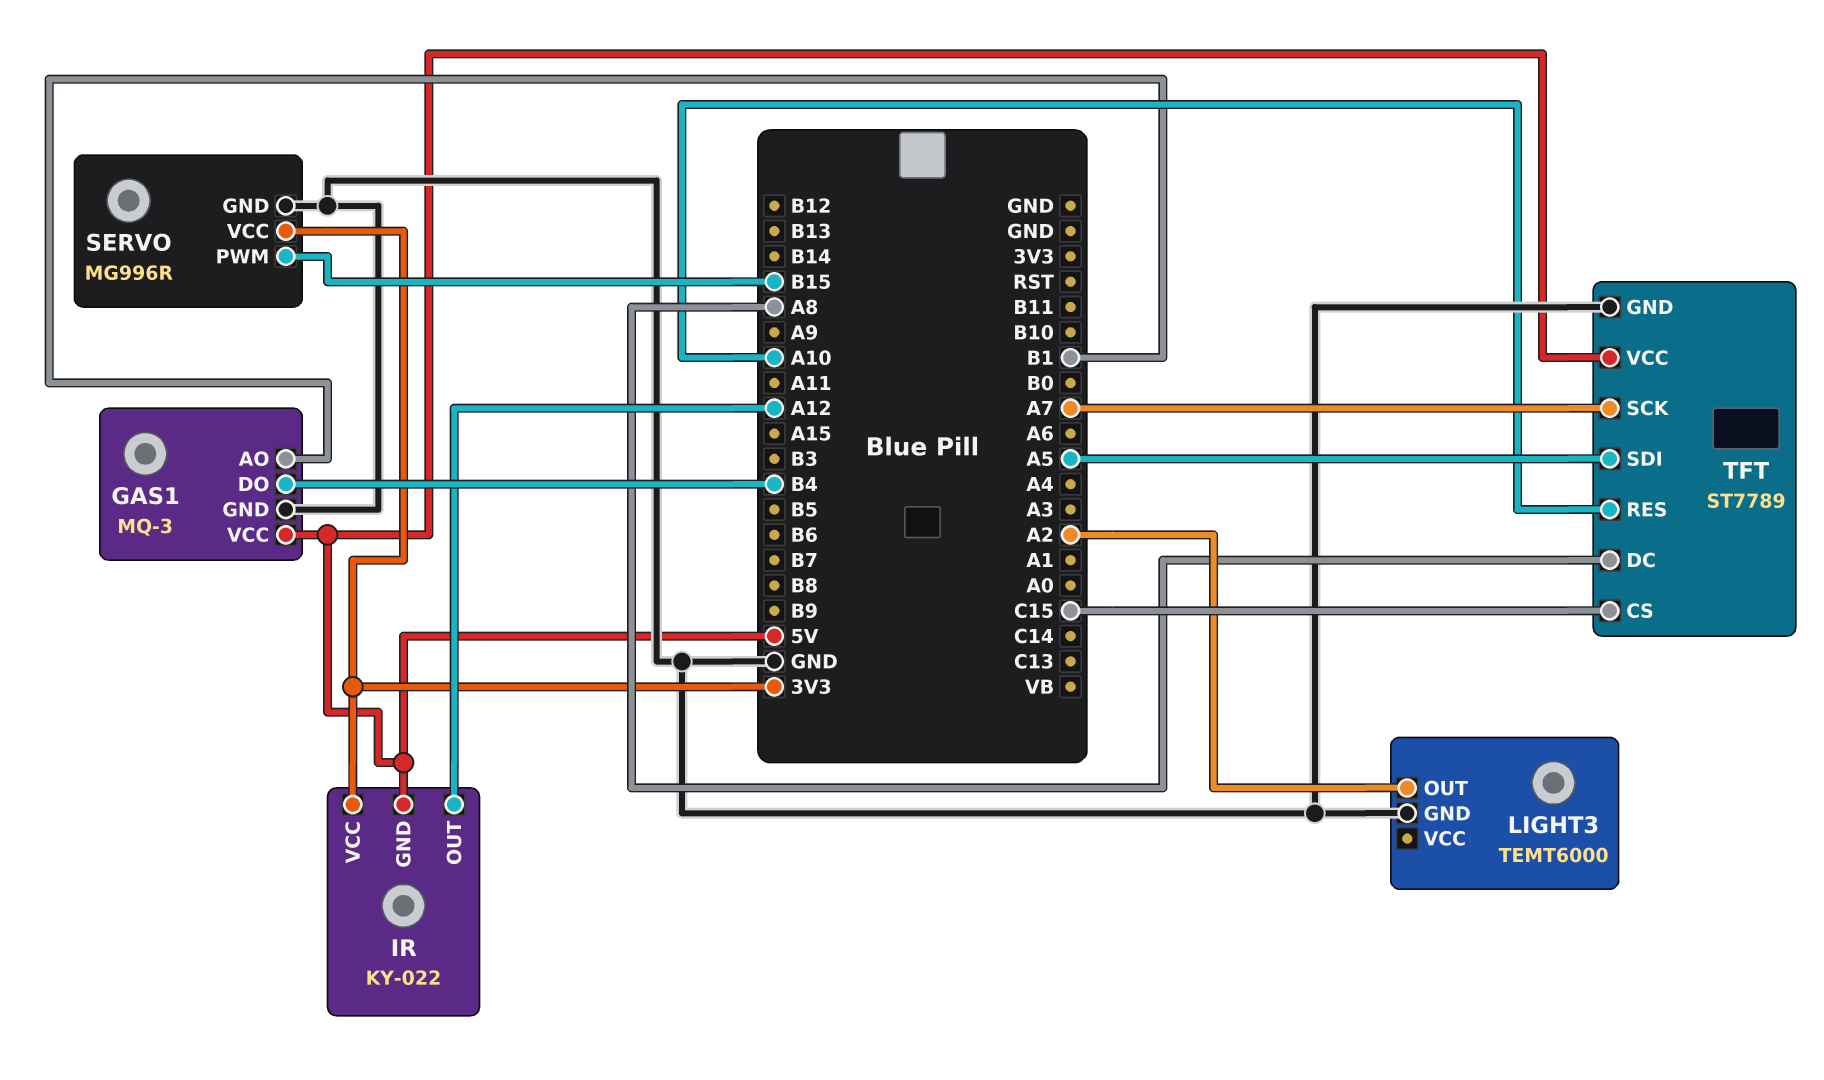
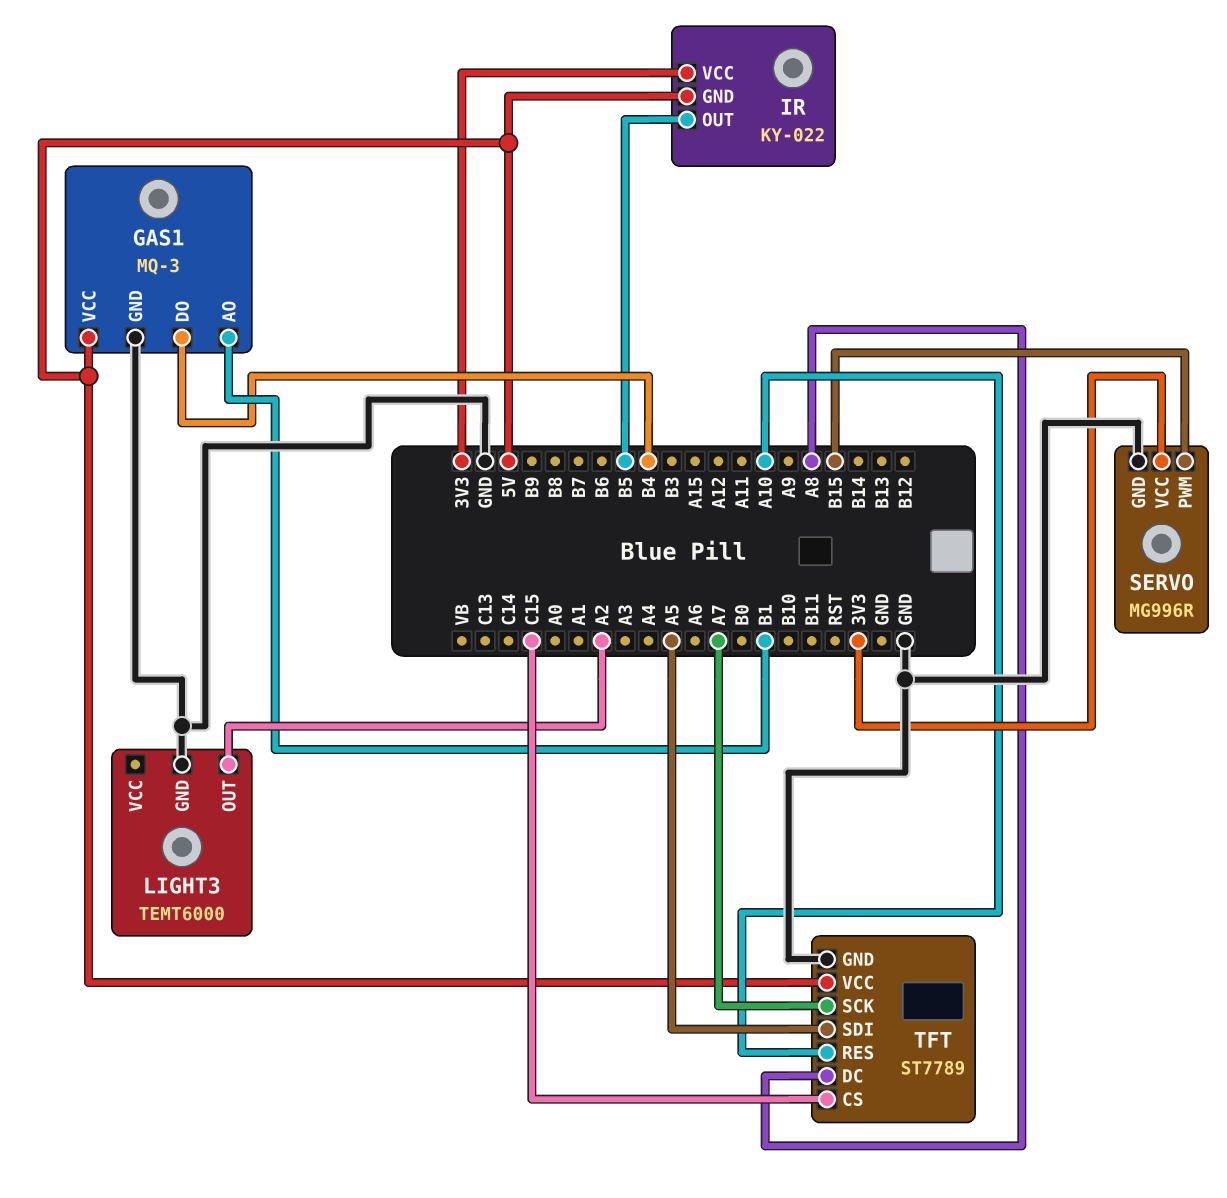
IR pin OUT: A12 -> B5

